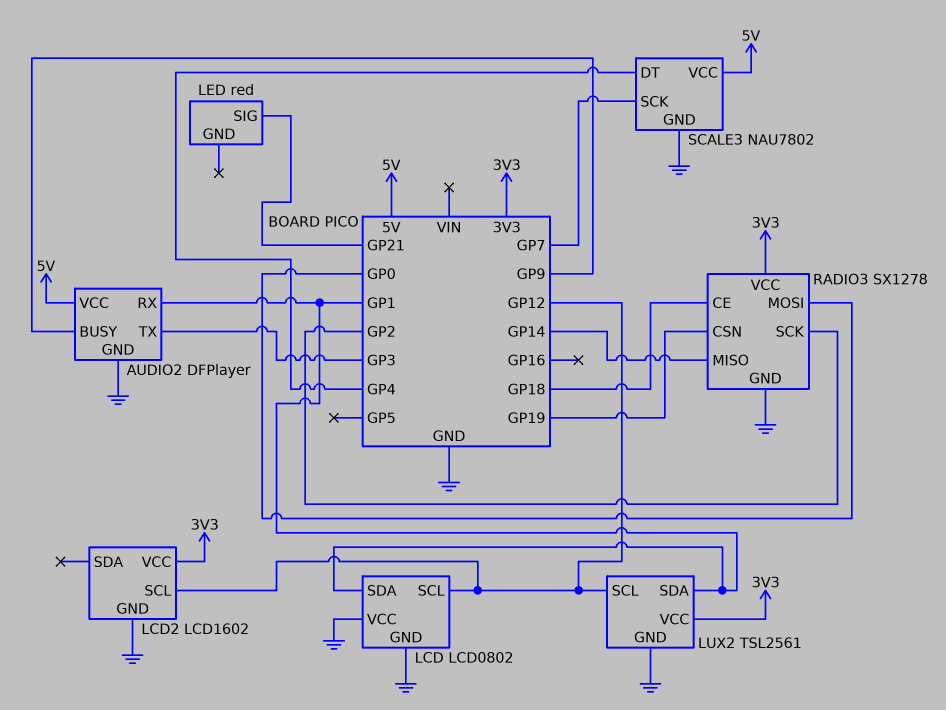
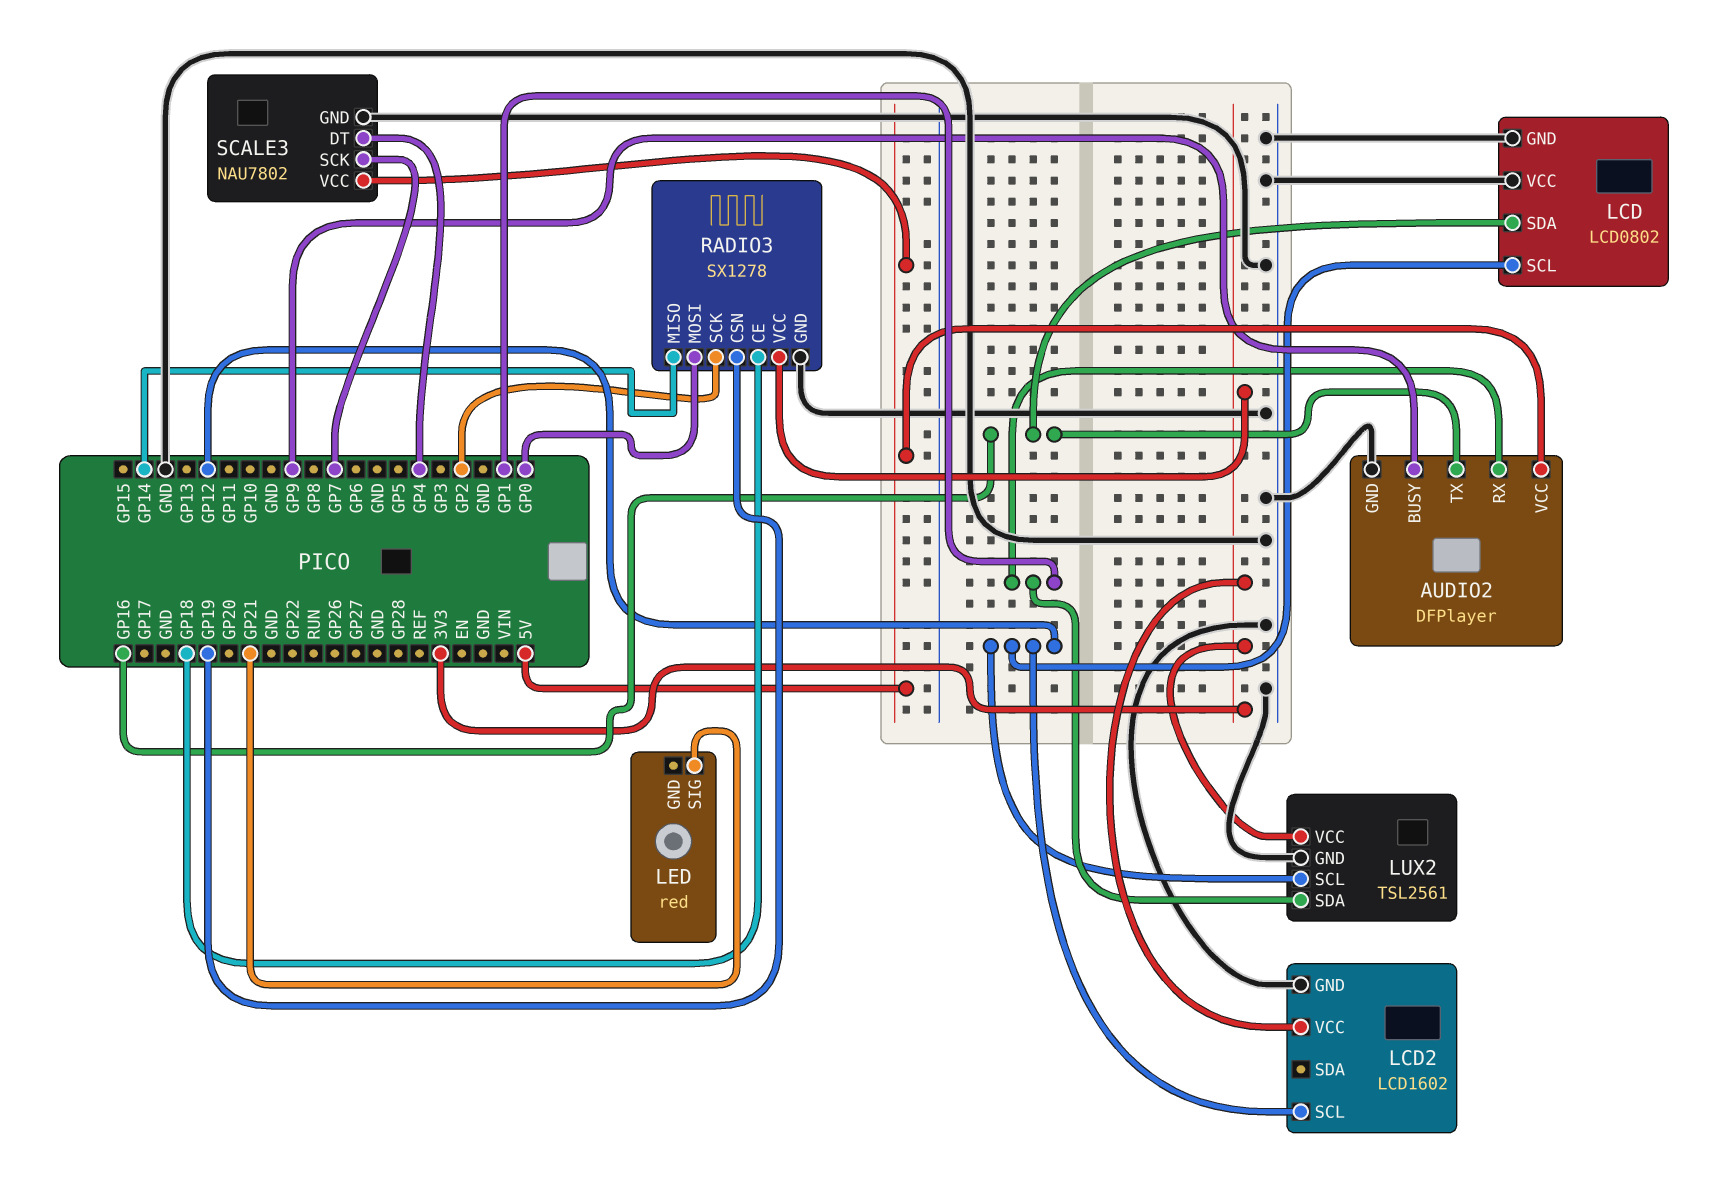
AUDIO2 pin TX: GP3 -> GP16
LCD pin SDA: GP1 -> GP16

